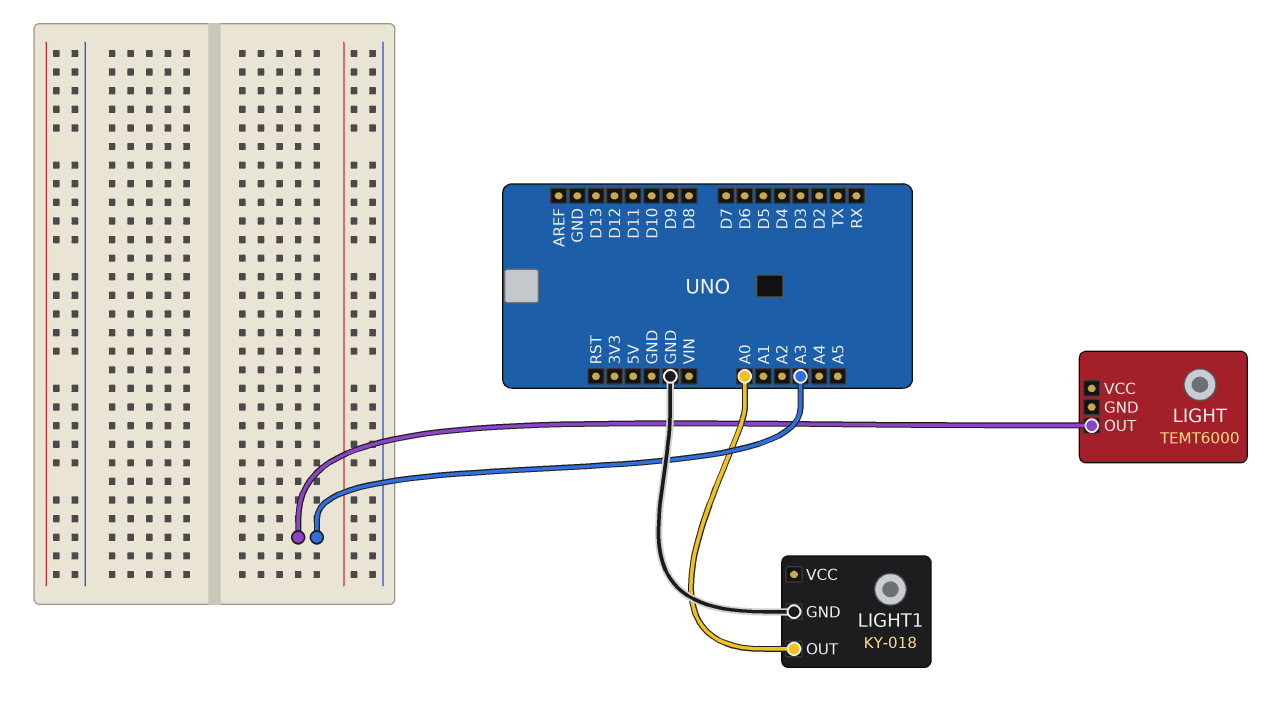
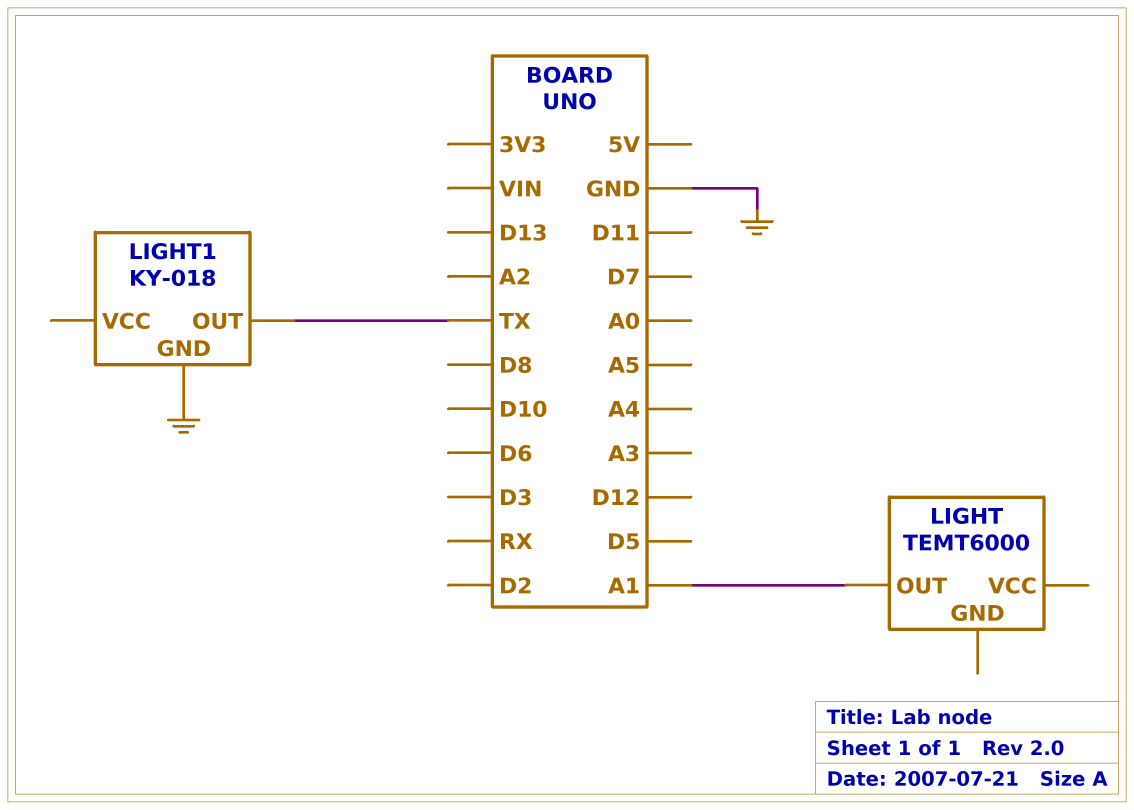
LIGHT pin OUT: A3 -> A1
LIGHT1 pin OUT: A0 -> TX

